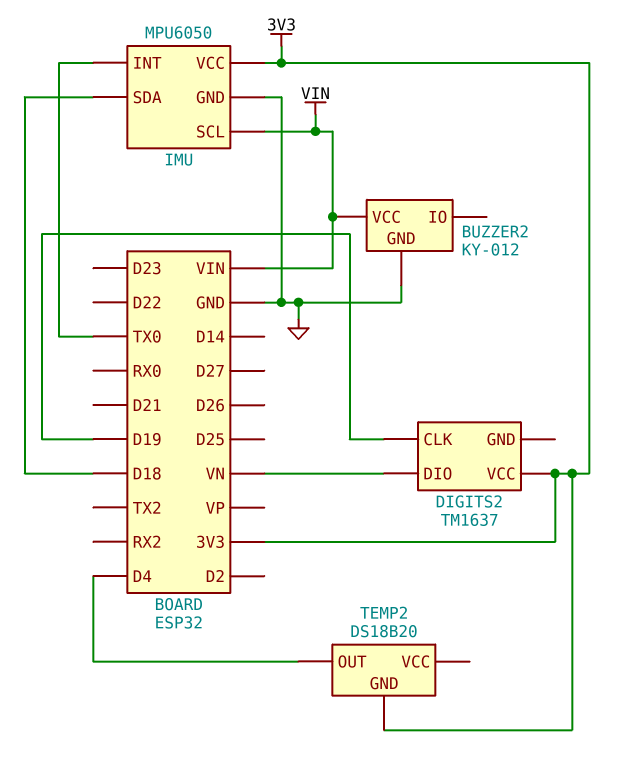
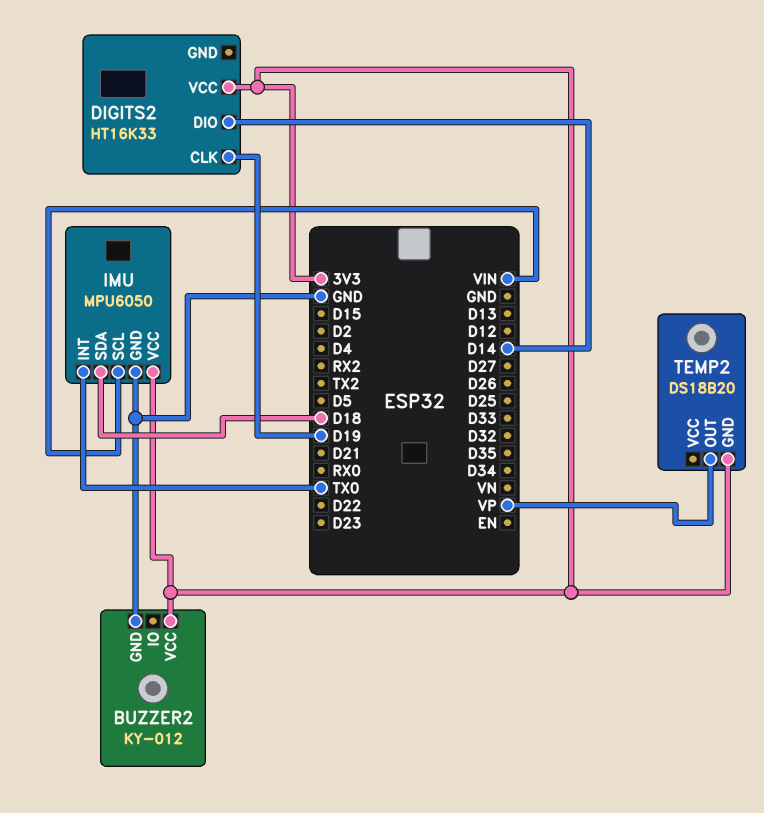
BUZZER2 pin VCC: VIN -> 3V3
DIGITS2: TM1637 -> HT16K33
DIGITS2 pin DIO: VN -> D14
TEMP2 pin OUT: D4 -> VP

